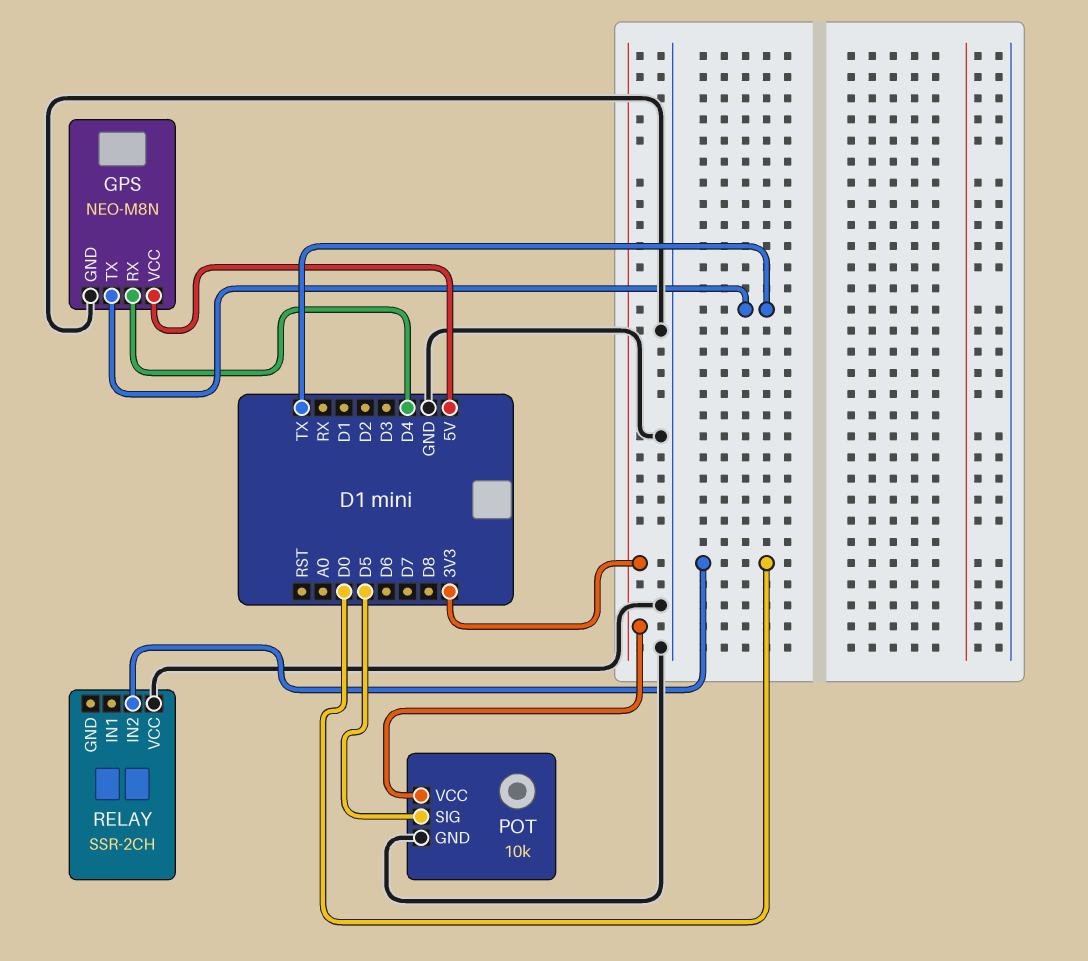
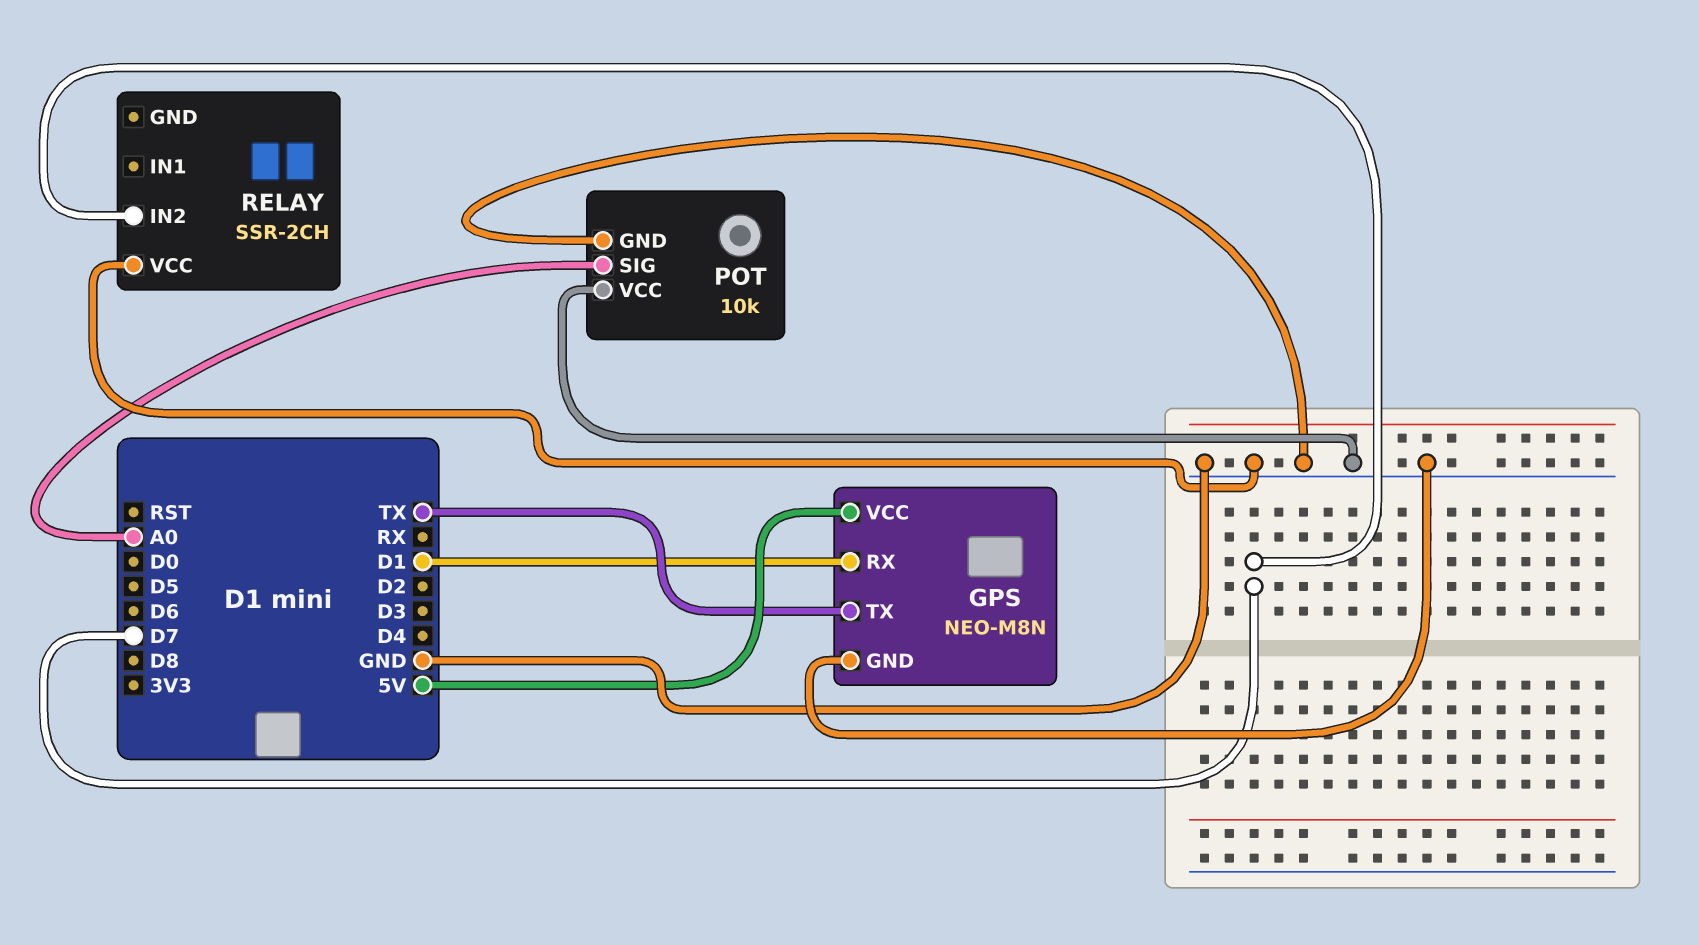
GPS pin RX: D4 -> D1
POT pin SIG: D5 -> A0
POT pin VCC: 3V3 -> GND
RELAY pin IN2: D0 -> D7

